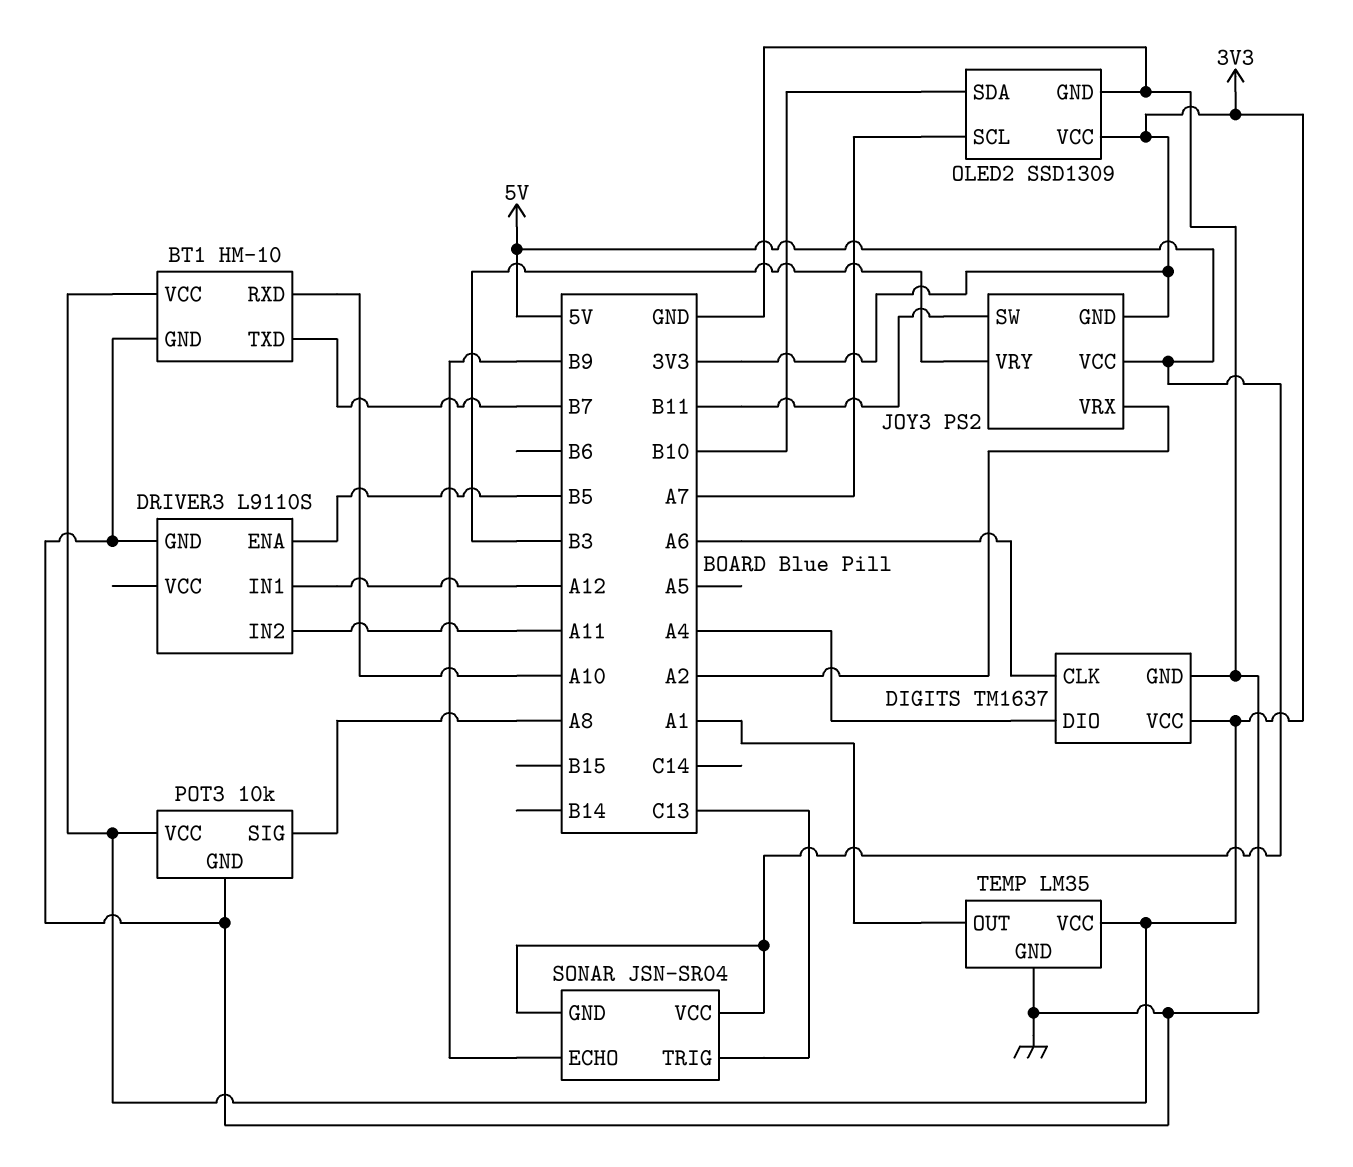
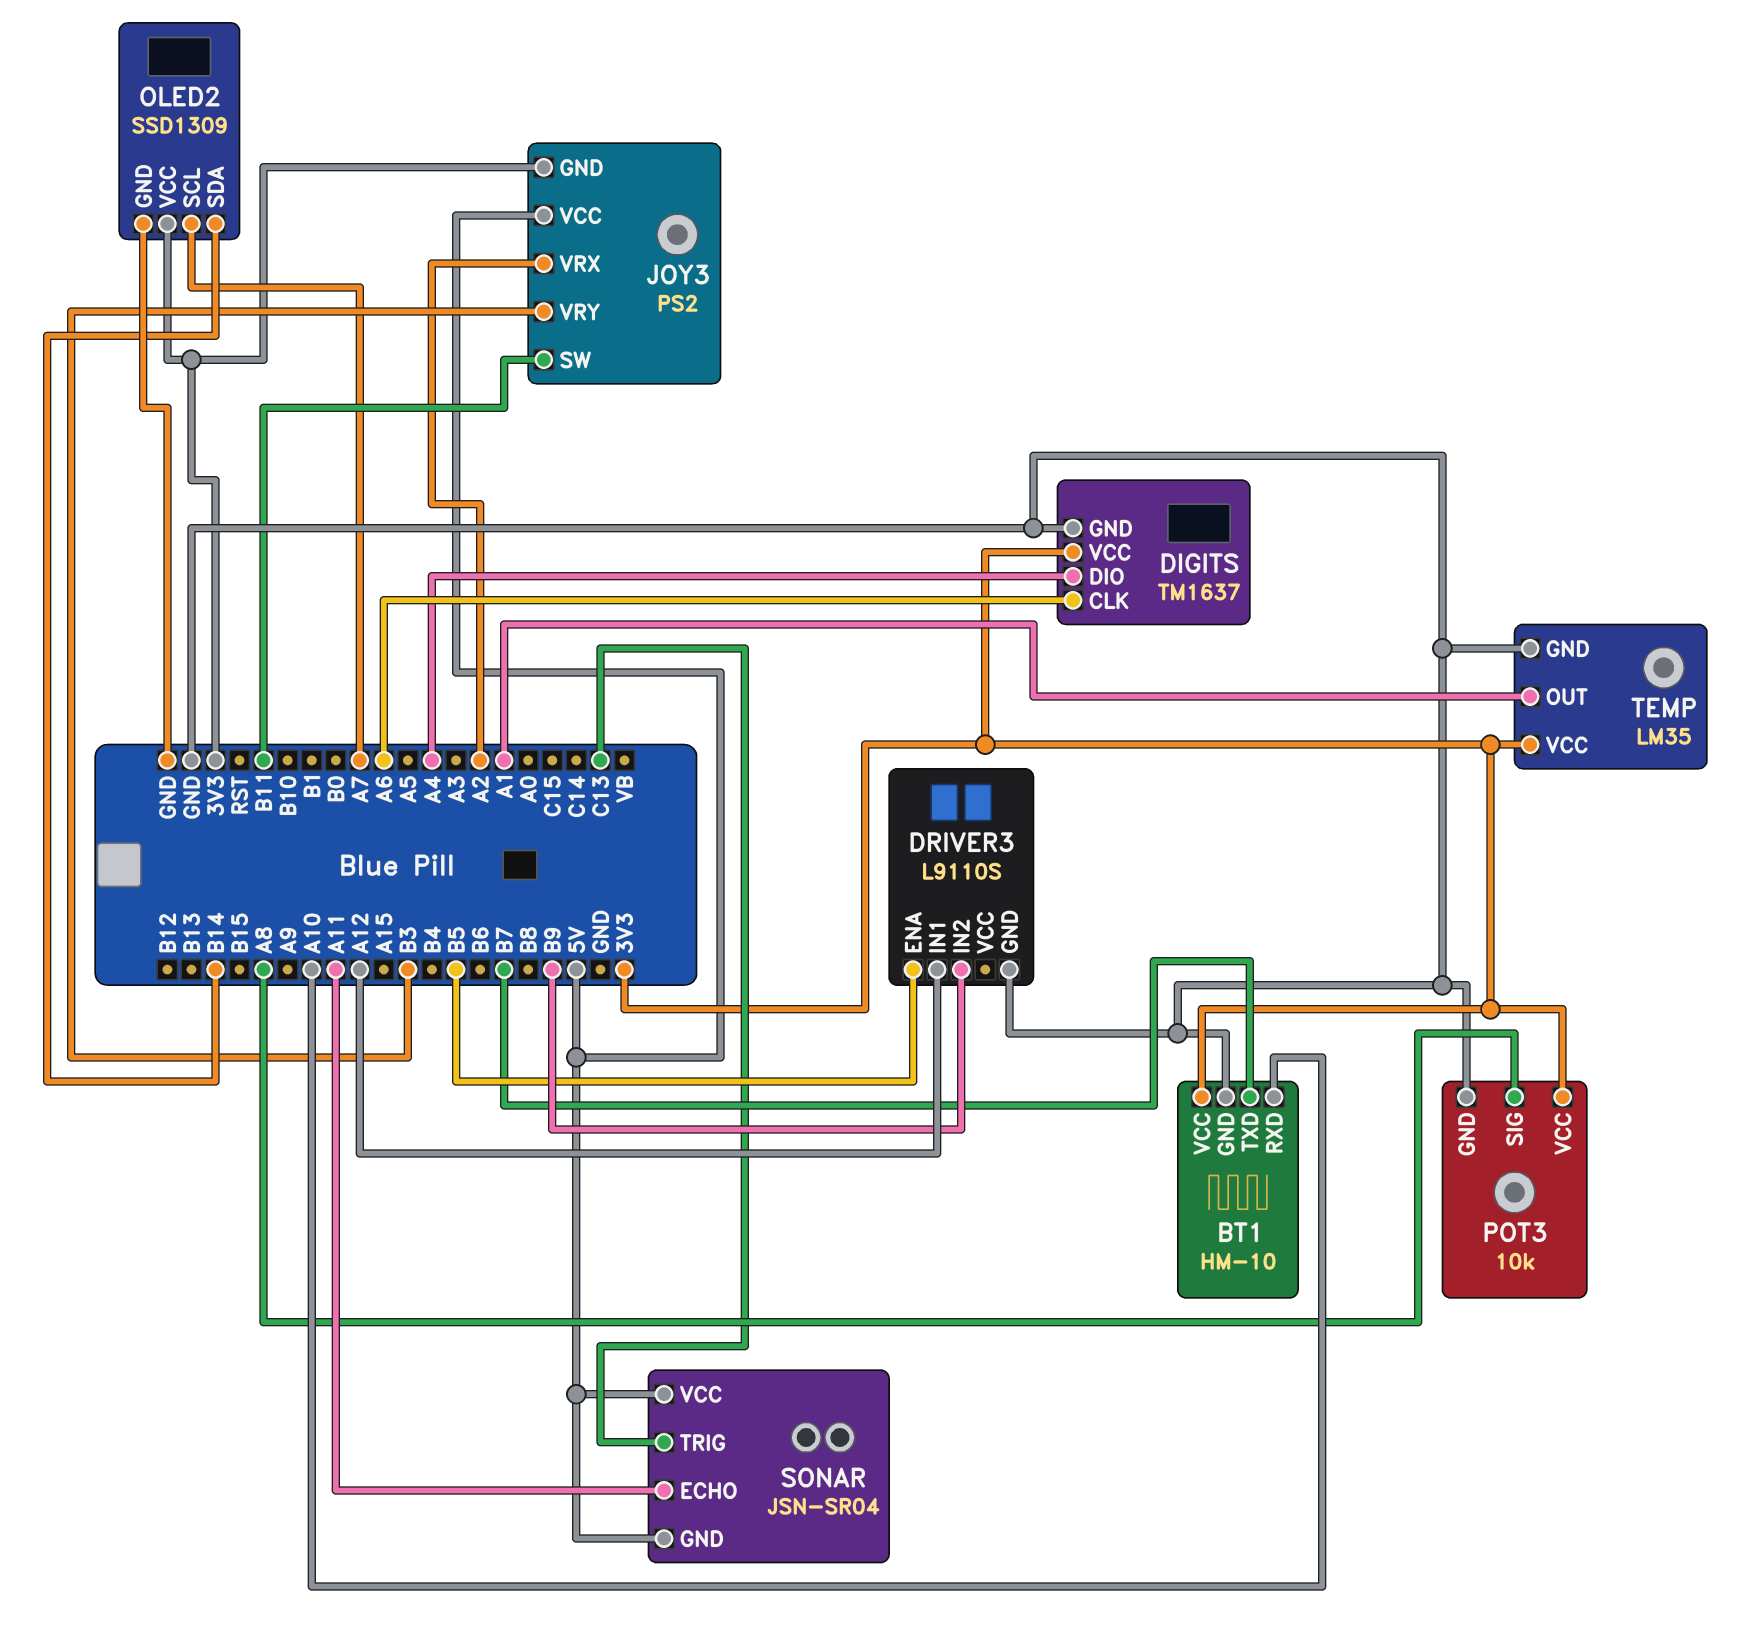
DRIVER3 pin IN2: A11 -> B9
OLED2 pin SDA: B10 -> B14
SONAR pin ECHO: B9 -> A11

